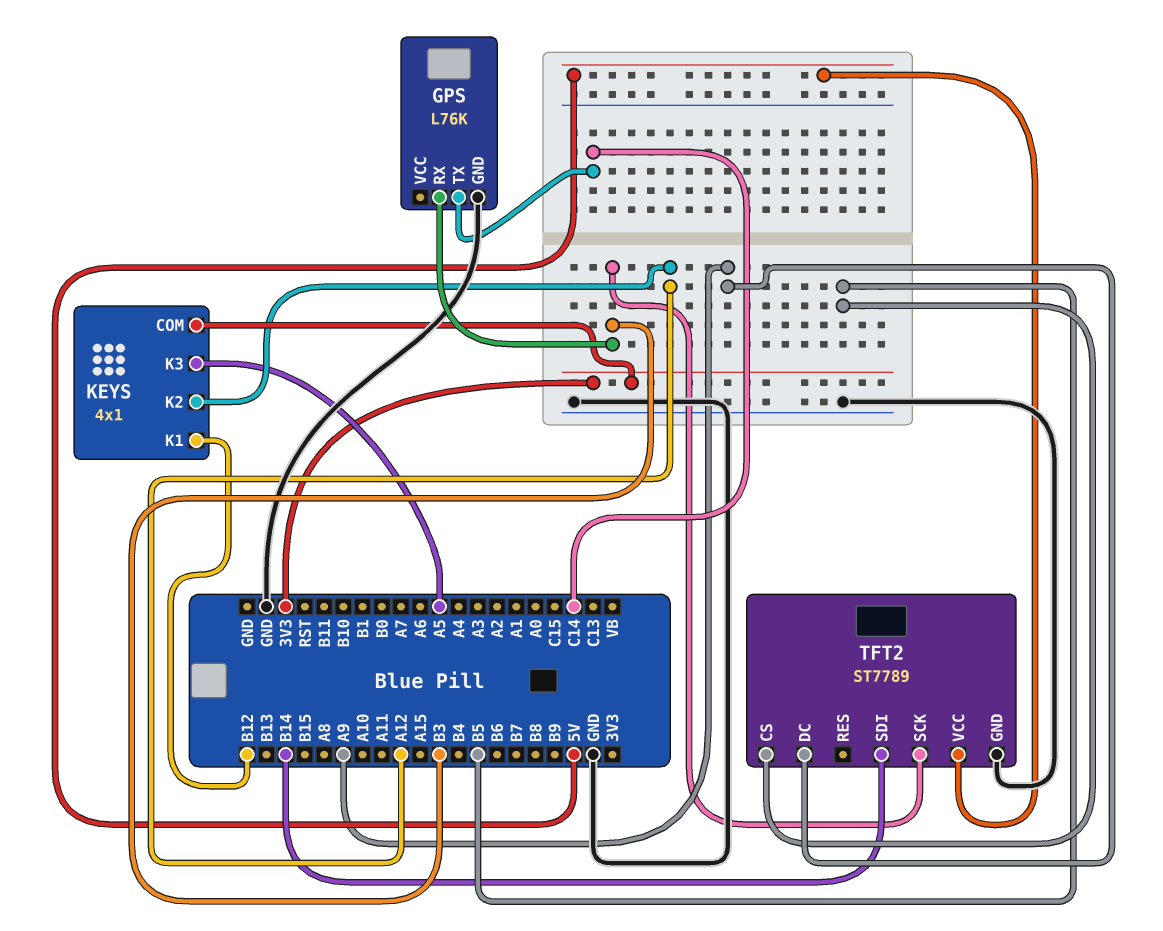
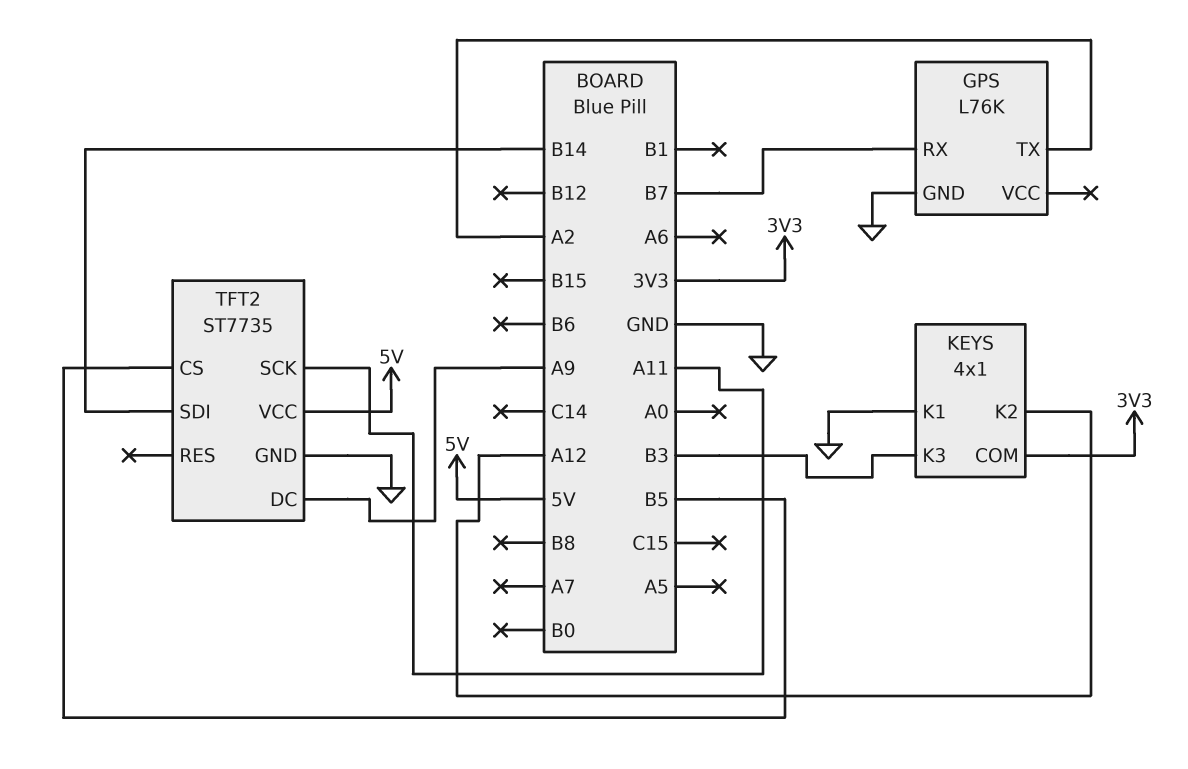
GPS pin RX: B3 -> B7
GPS pin TX: C14 -> A2
KEYS pin K1: B12 -> GND
KEYS pin K3: A5 -> B3
TFT2: ST7789 -> ST7735
TFT2 pin SCK: B3 -> A11

